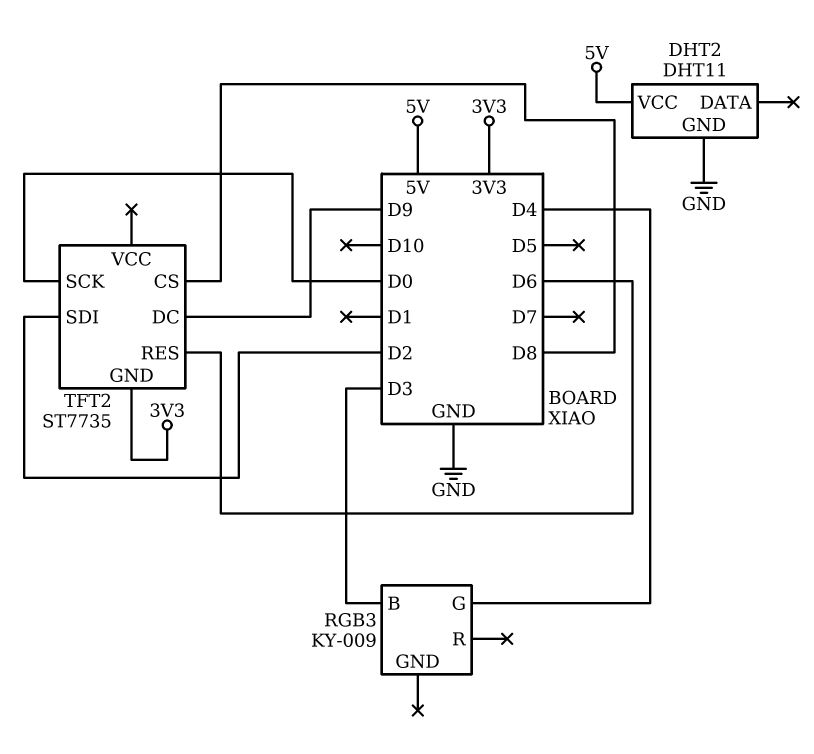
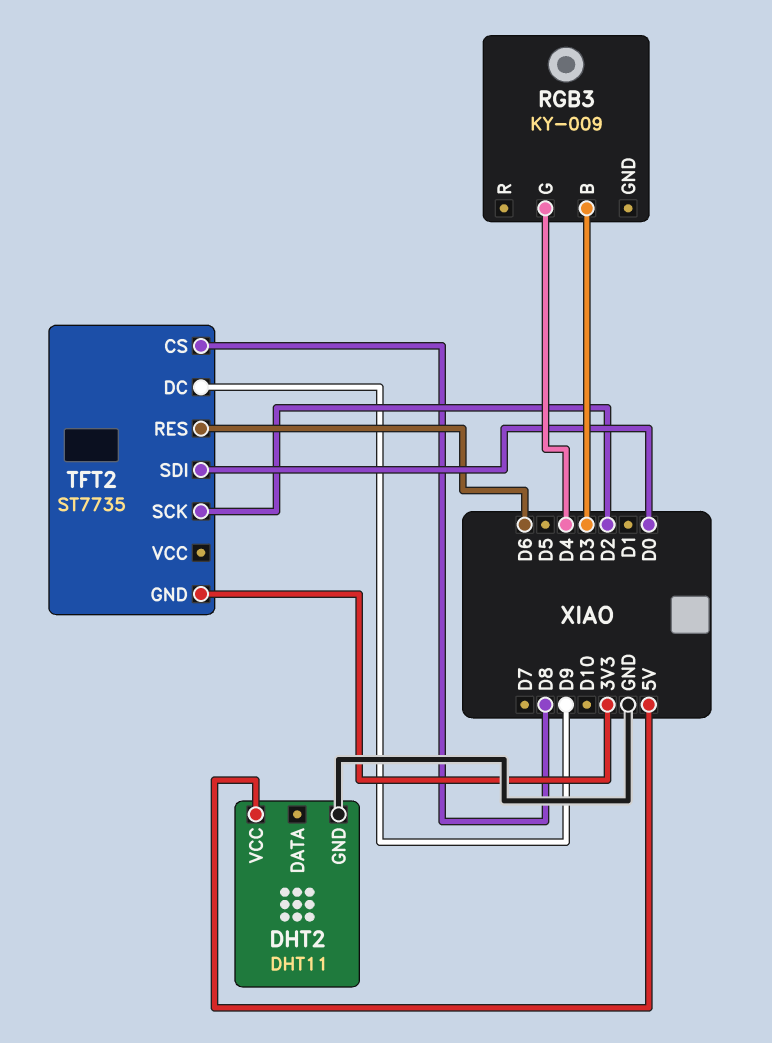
TFT2 pin SCK: D0 -> D2
TFT2 pin SDI: D2 -> D0

